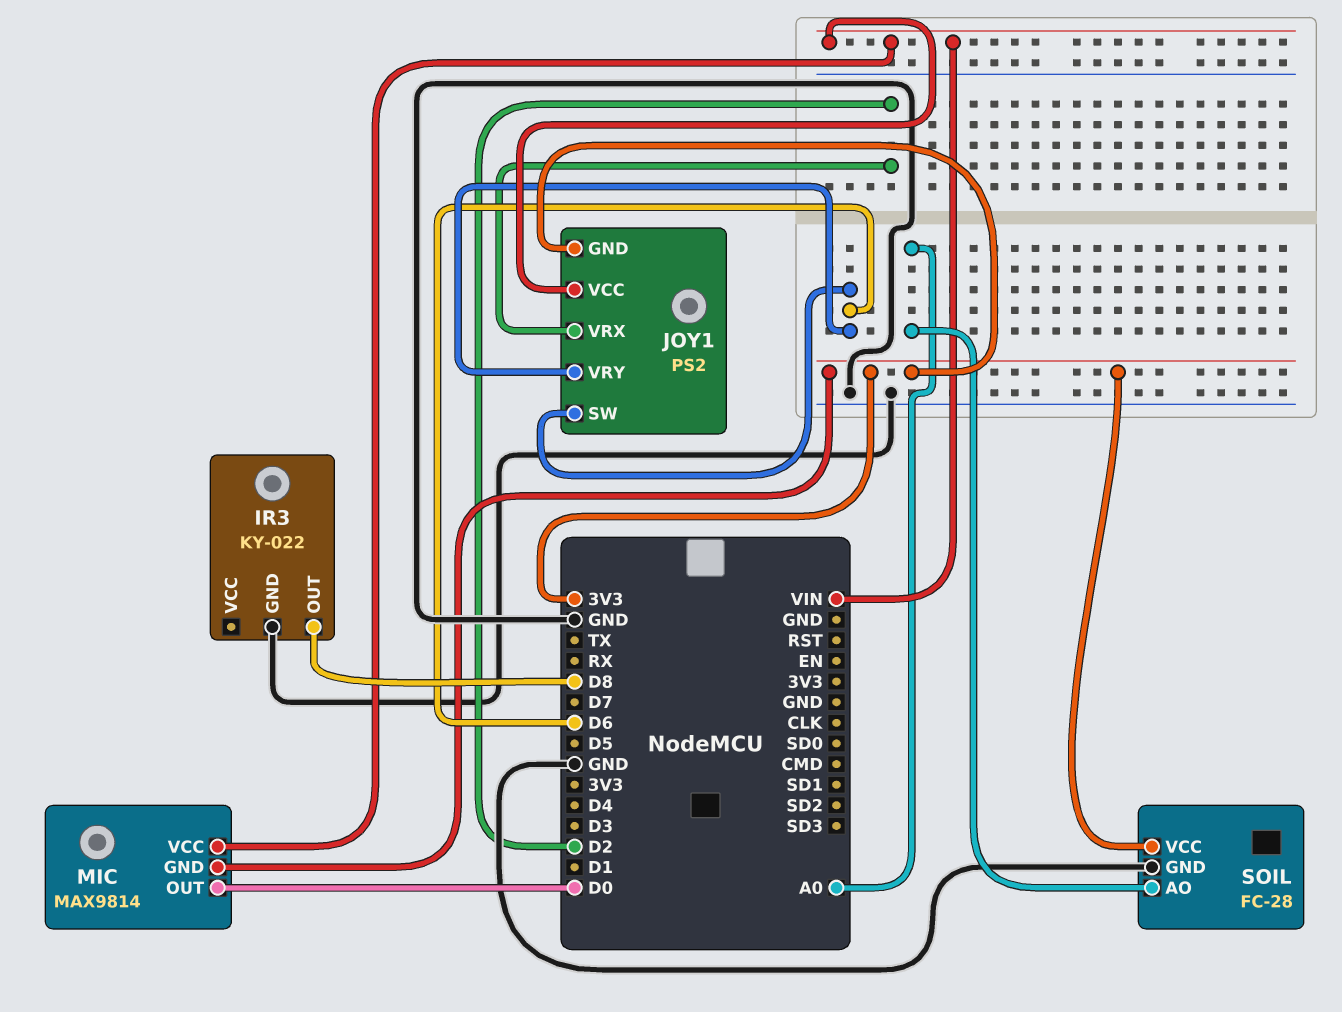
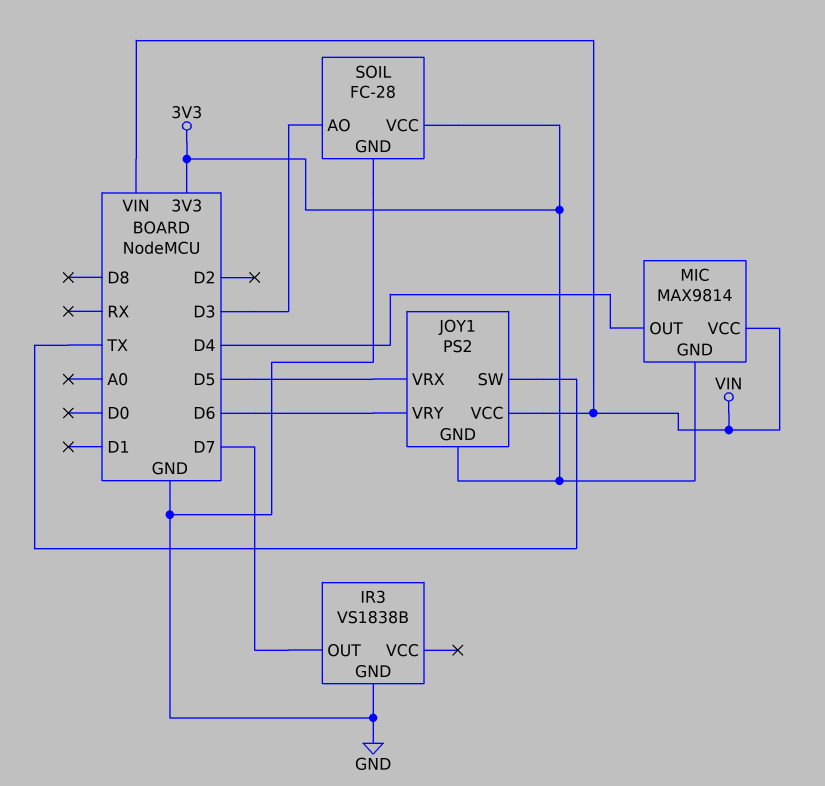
IR3: KY-022 -> VS1838B
IR3 pin OUT: D8 -> D7
JOY1 pin SW: D6 -> TX
JOY1 pin VRX: D2 -> D5
MIC pin OUT: D0 -> D4
SOIL pin AO: A0 -> D3

